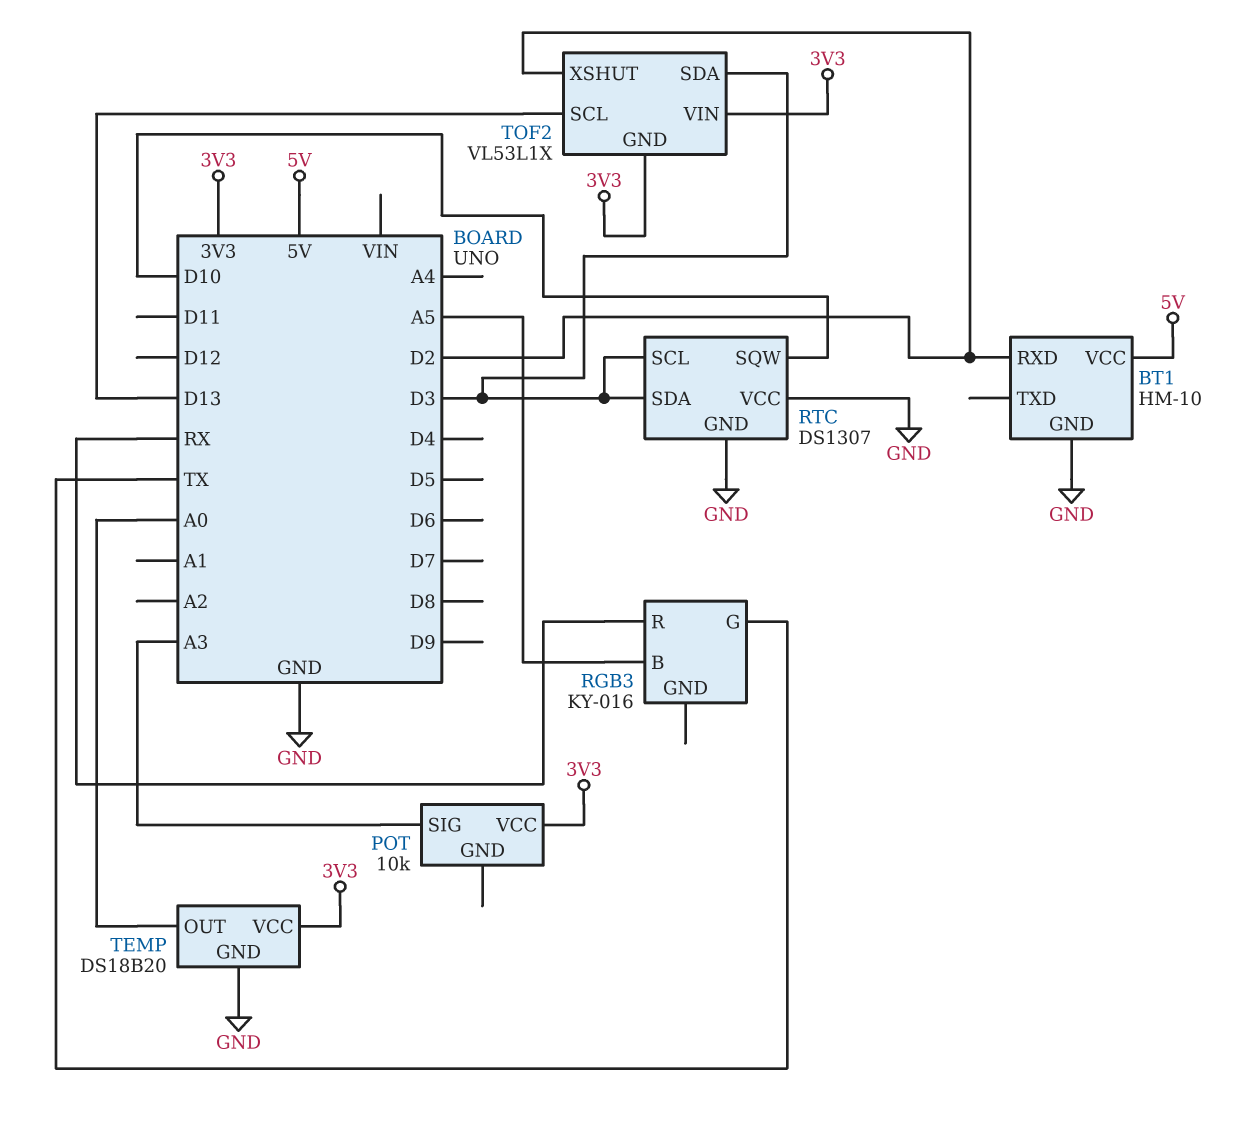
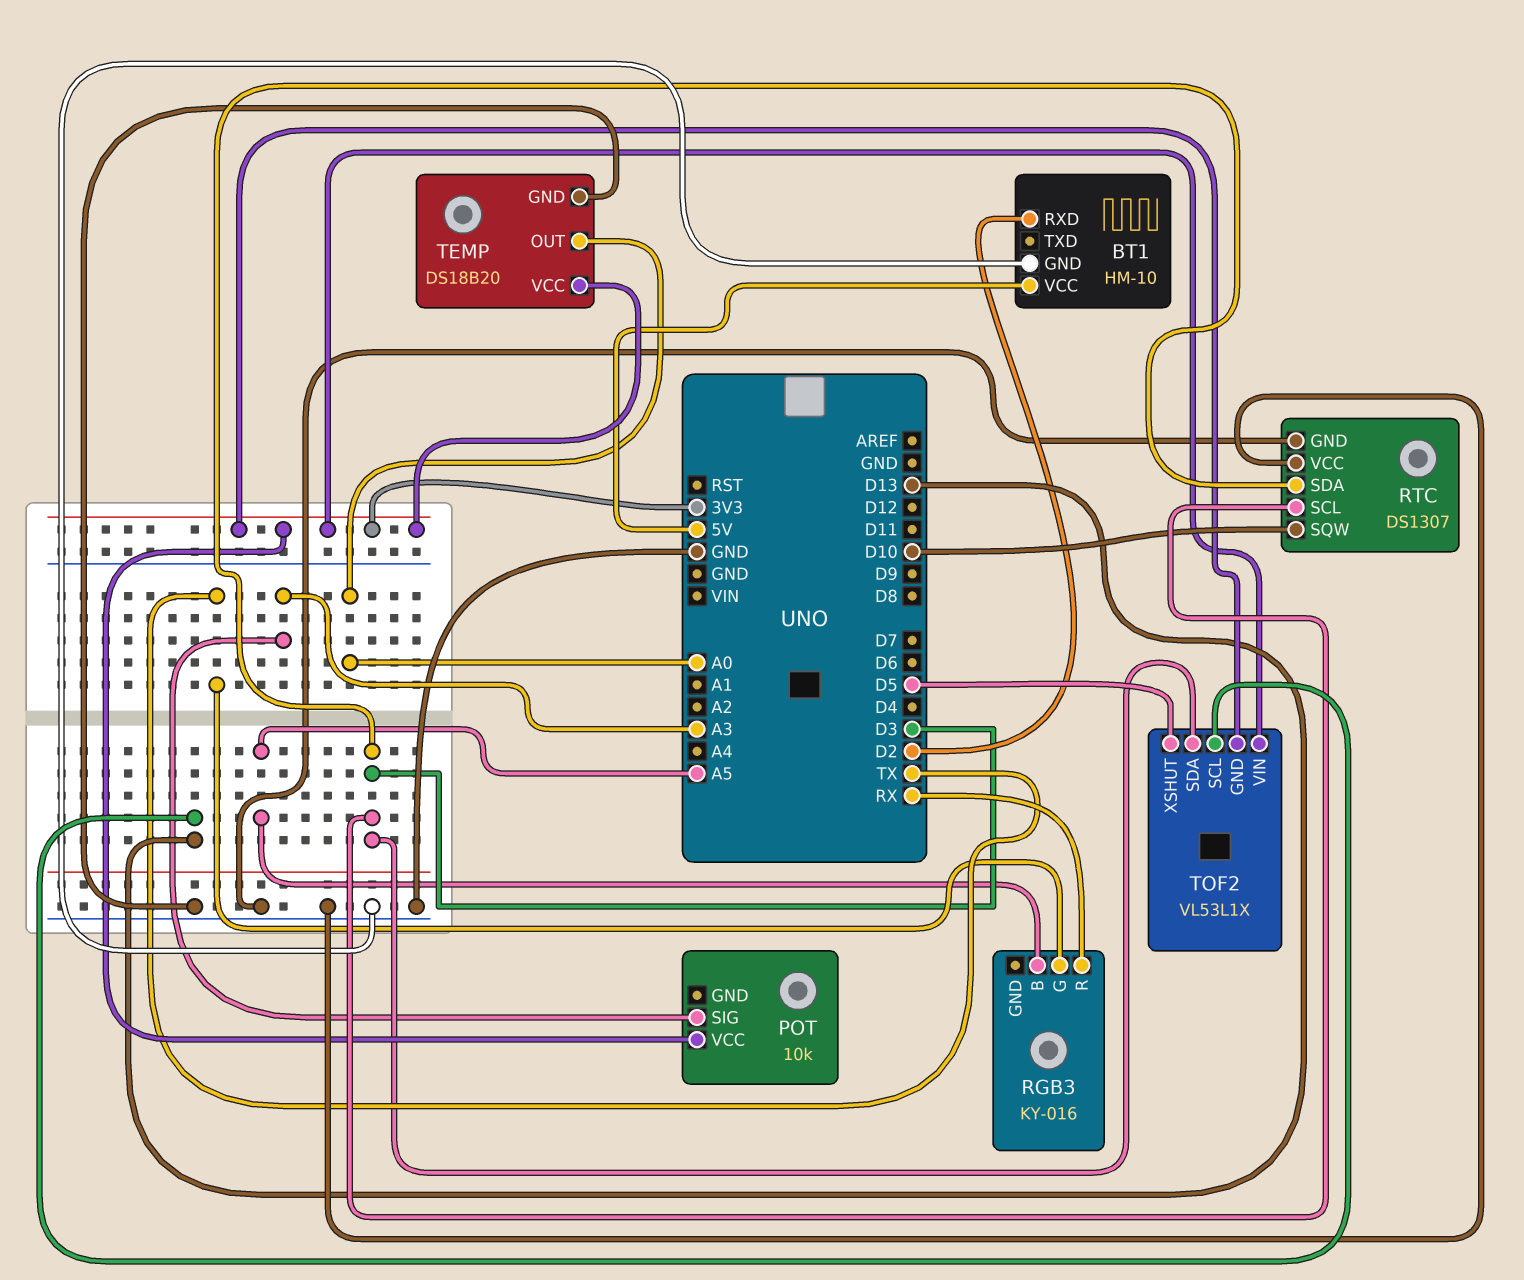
TOF2 pin XSHUT: D2 -> D5

